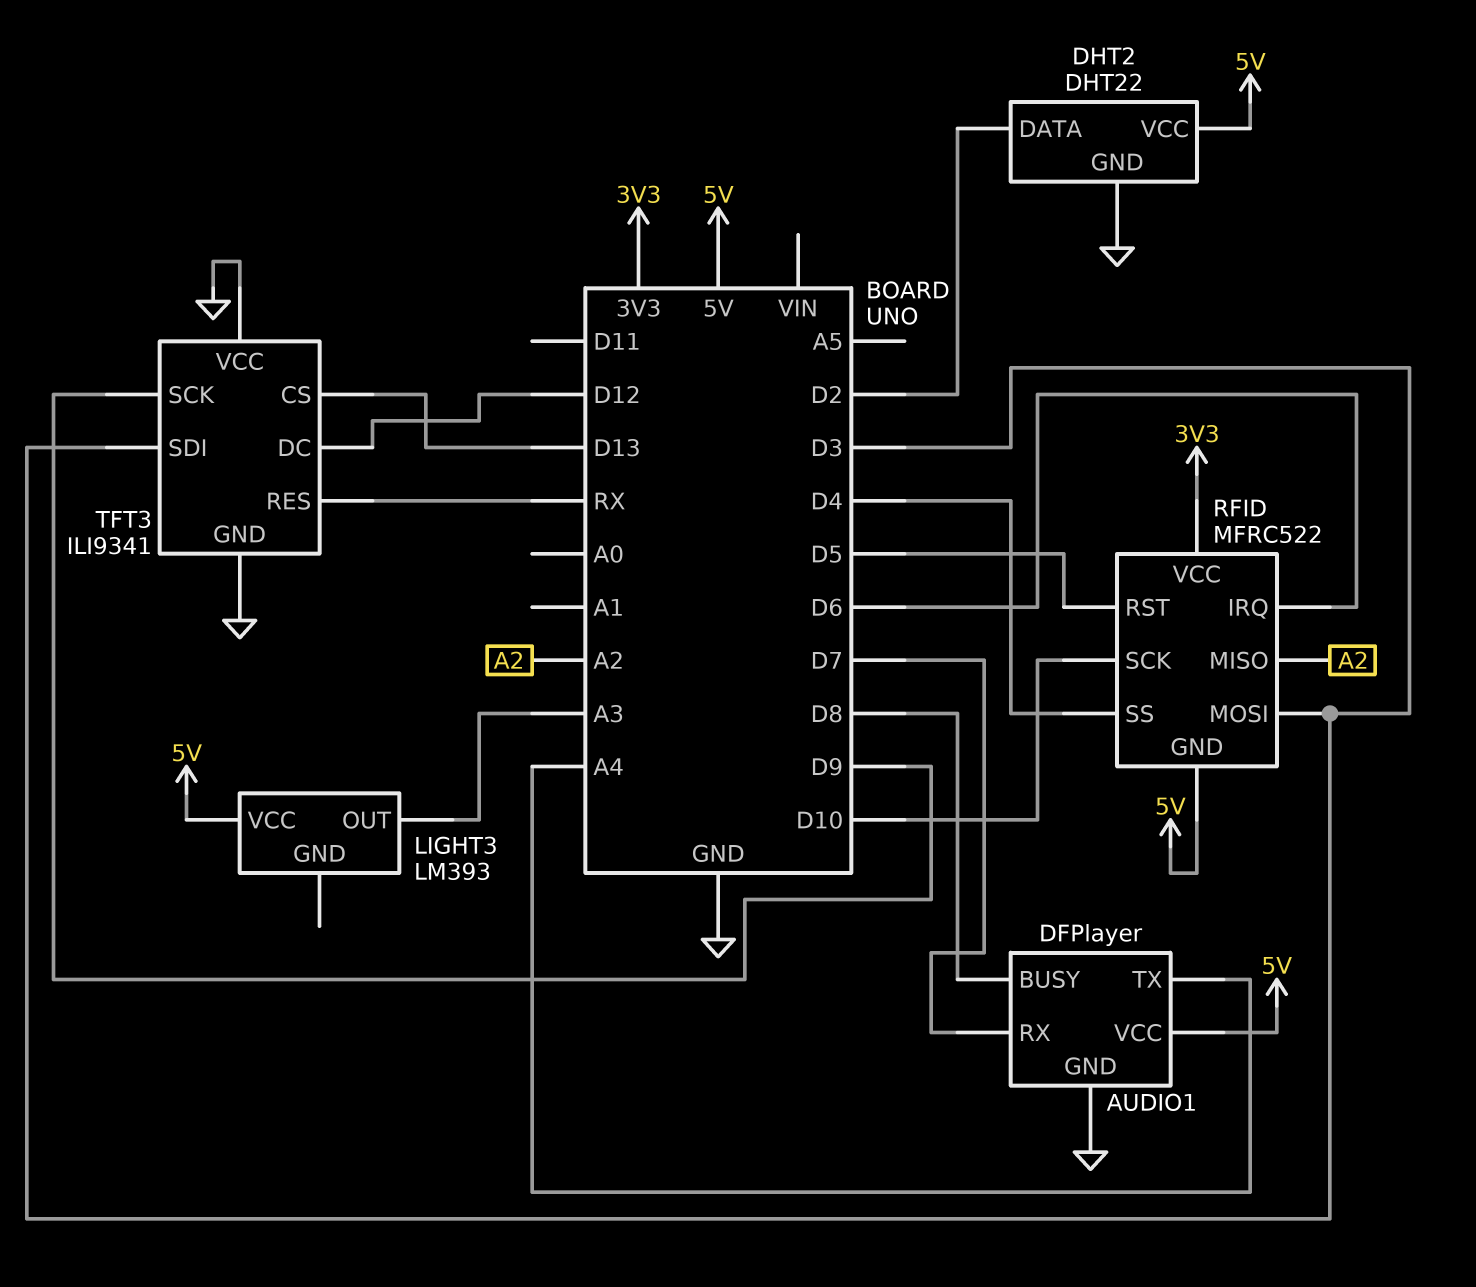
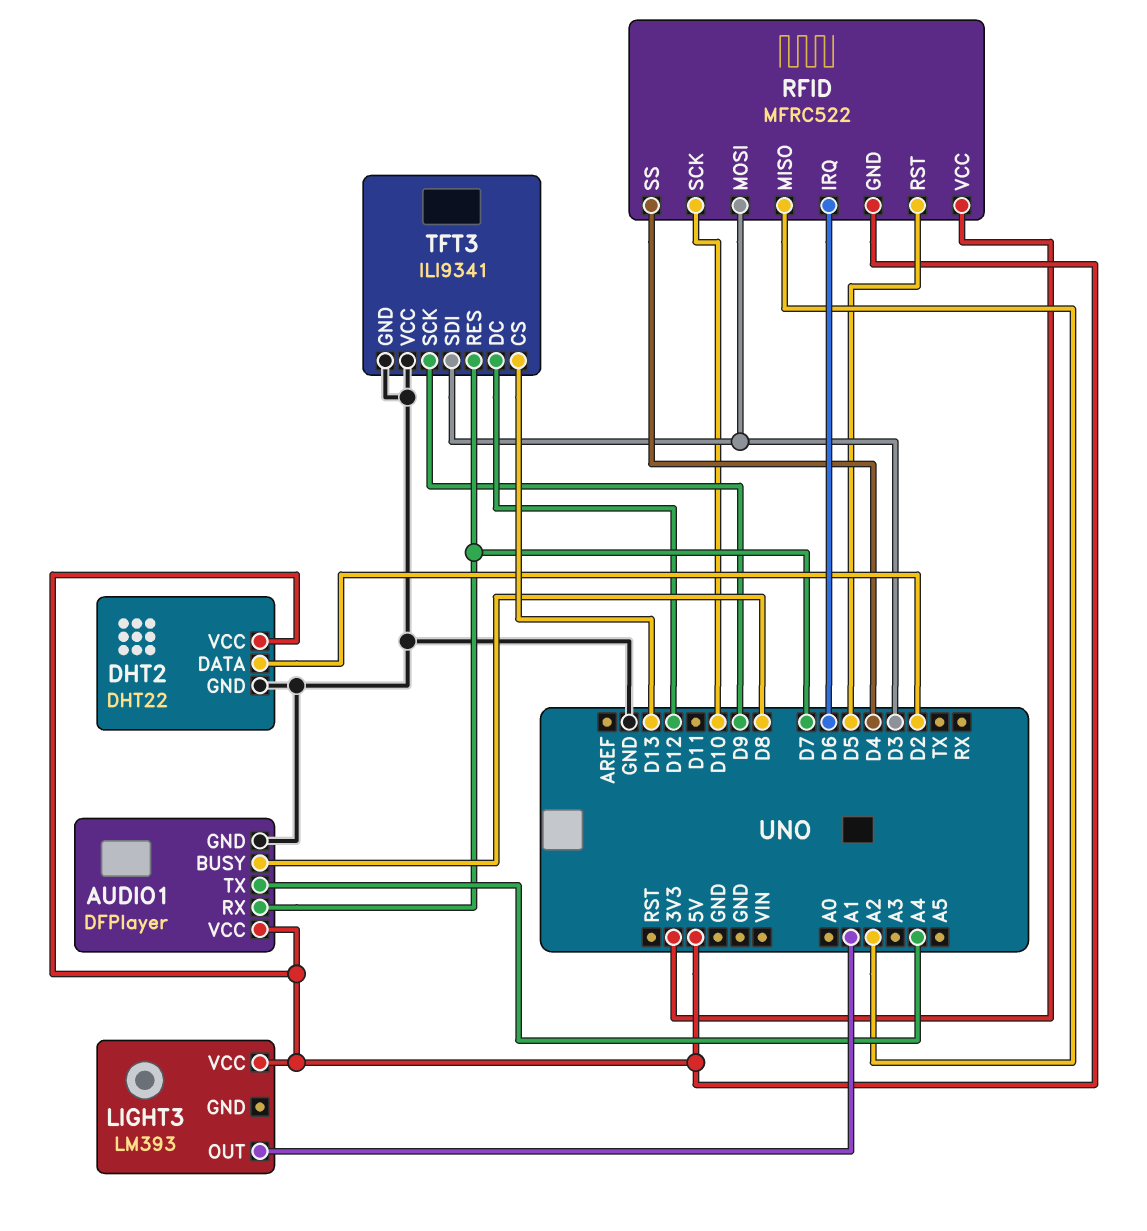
LIGHT3 pin OUT: A3 -> A1
TFT3 pin RES: RX -> D7

